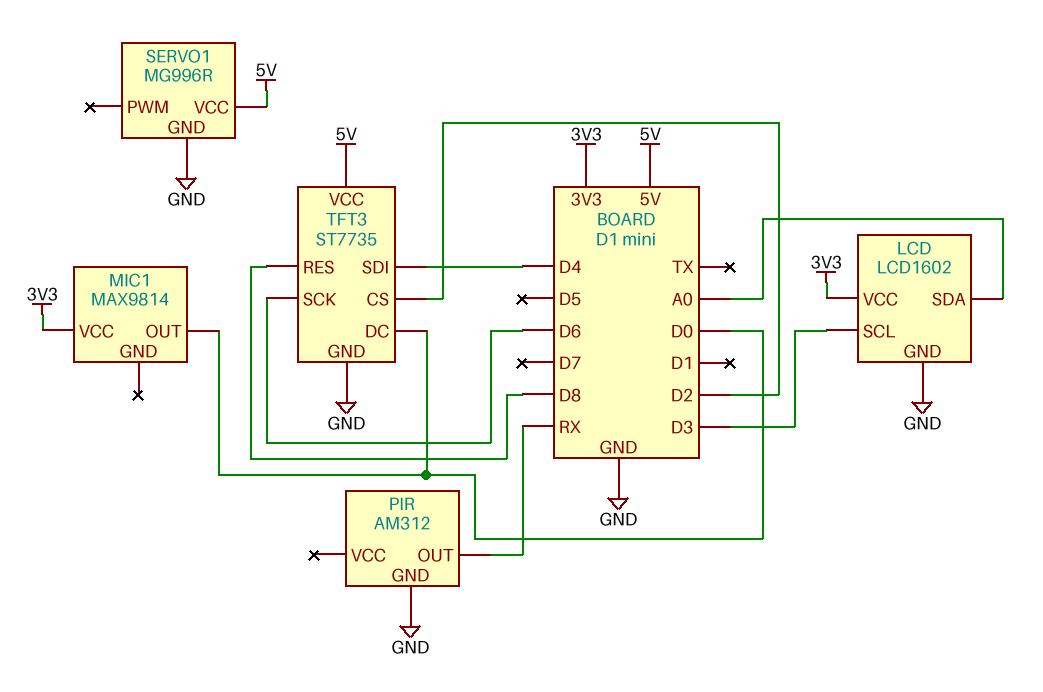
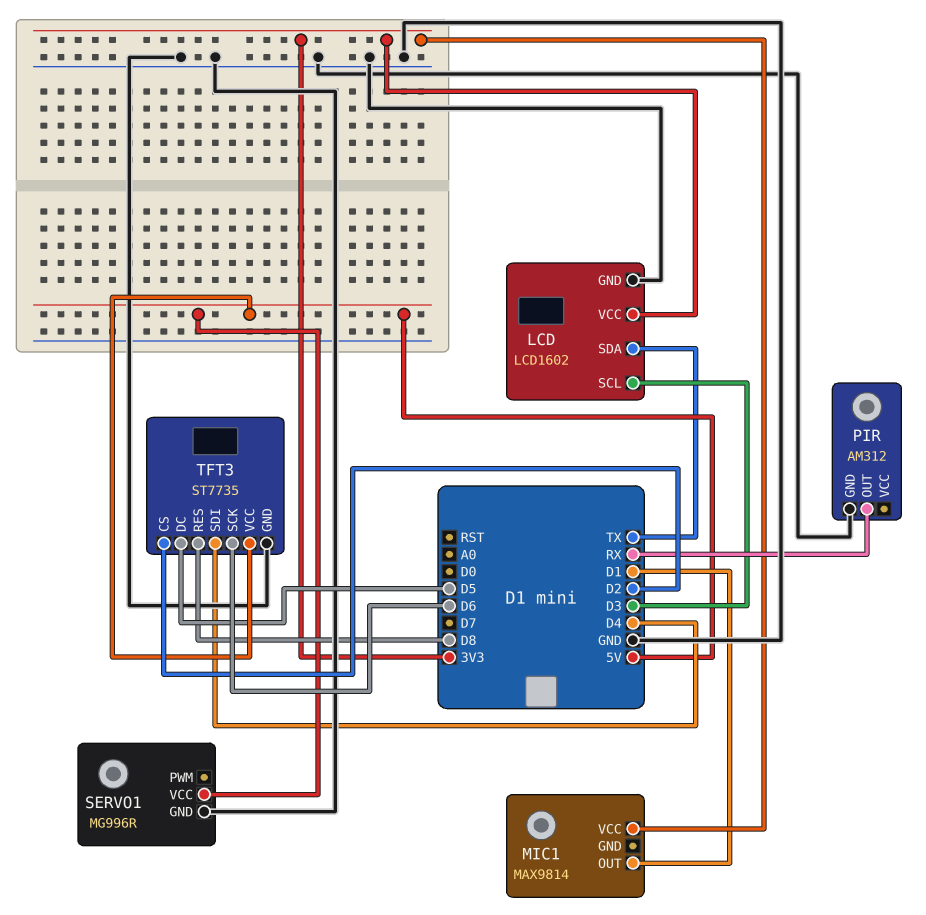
LCD pin SDA: A0 -> TX
MIC1 pin OUT: D0 -> D1
TFT3 pin DC: D0 -> D5

